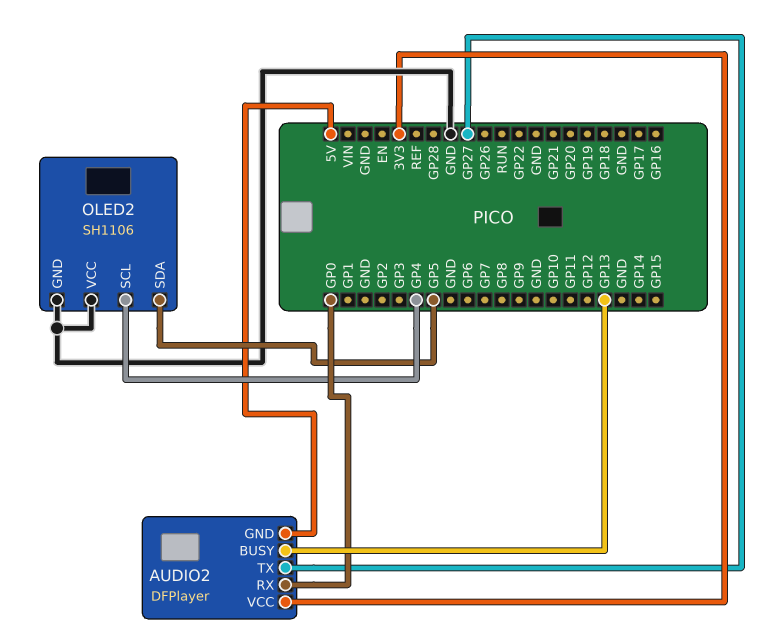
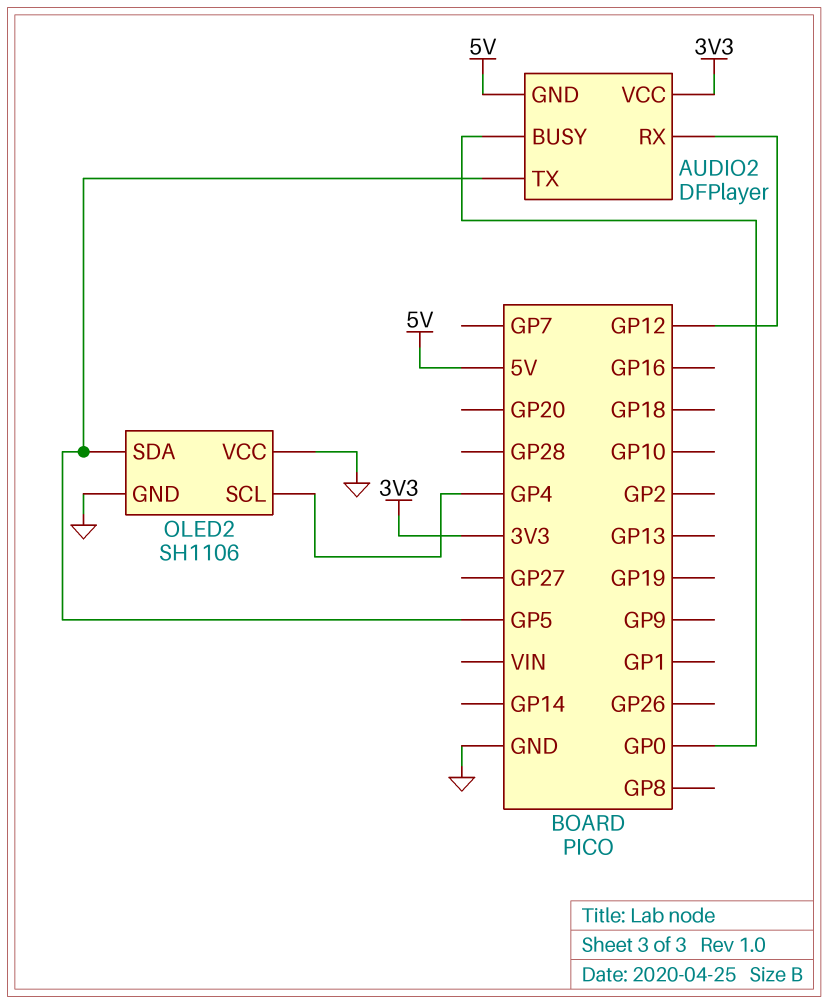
AUDIO2 pin BUSY: GP13 -> GP0
AUDIO2 pin RX: GP0 -> GP12
AUDIO2 pin TX: GP27 -> GP5

